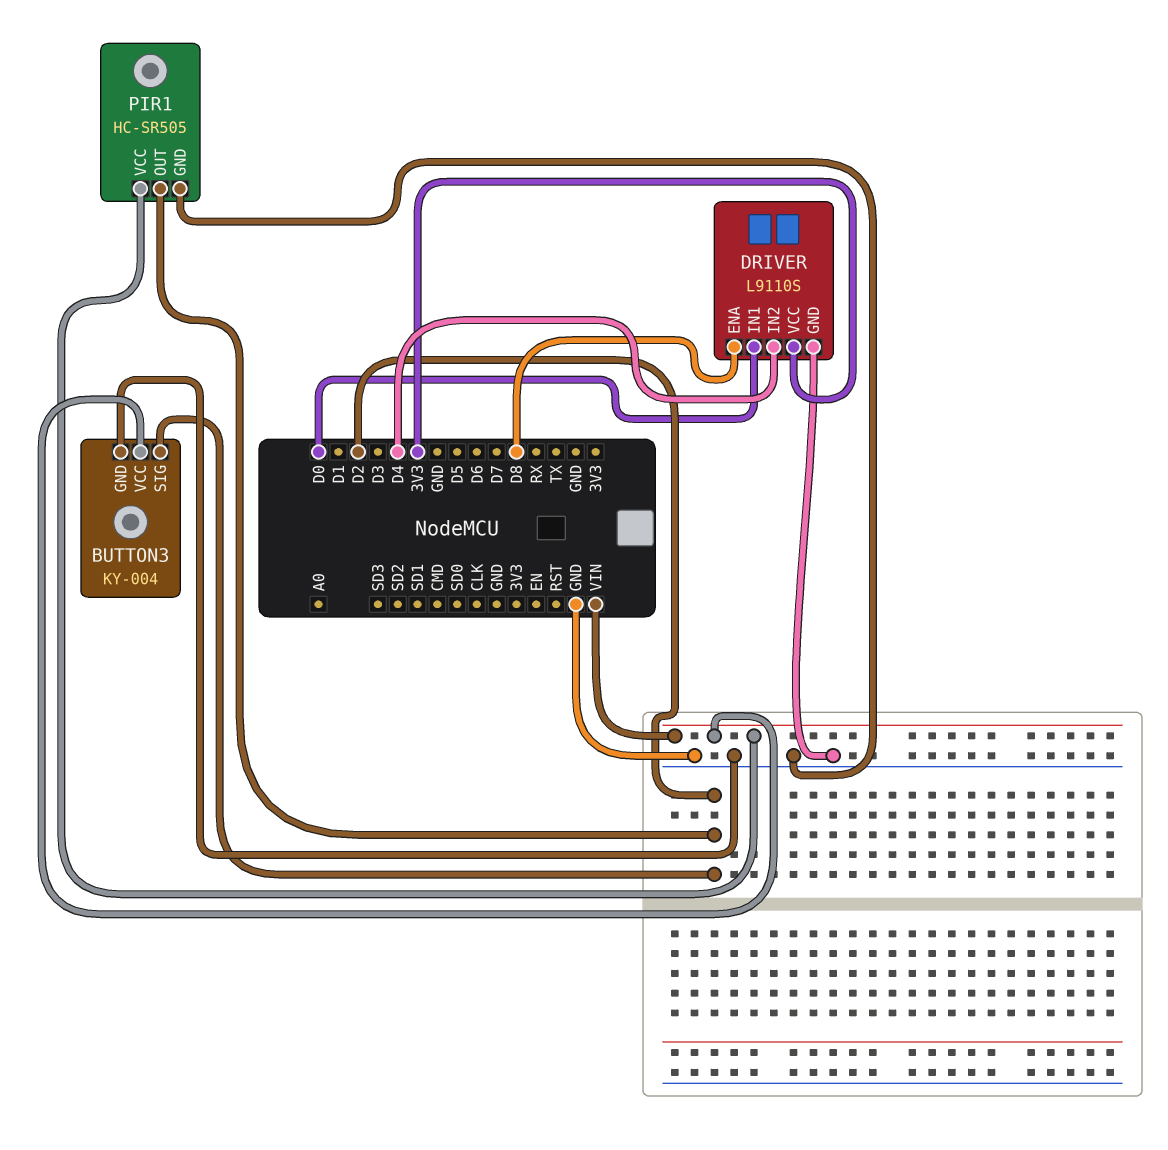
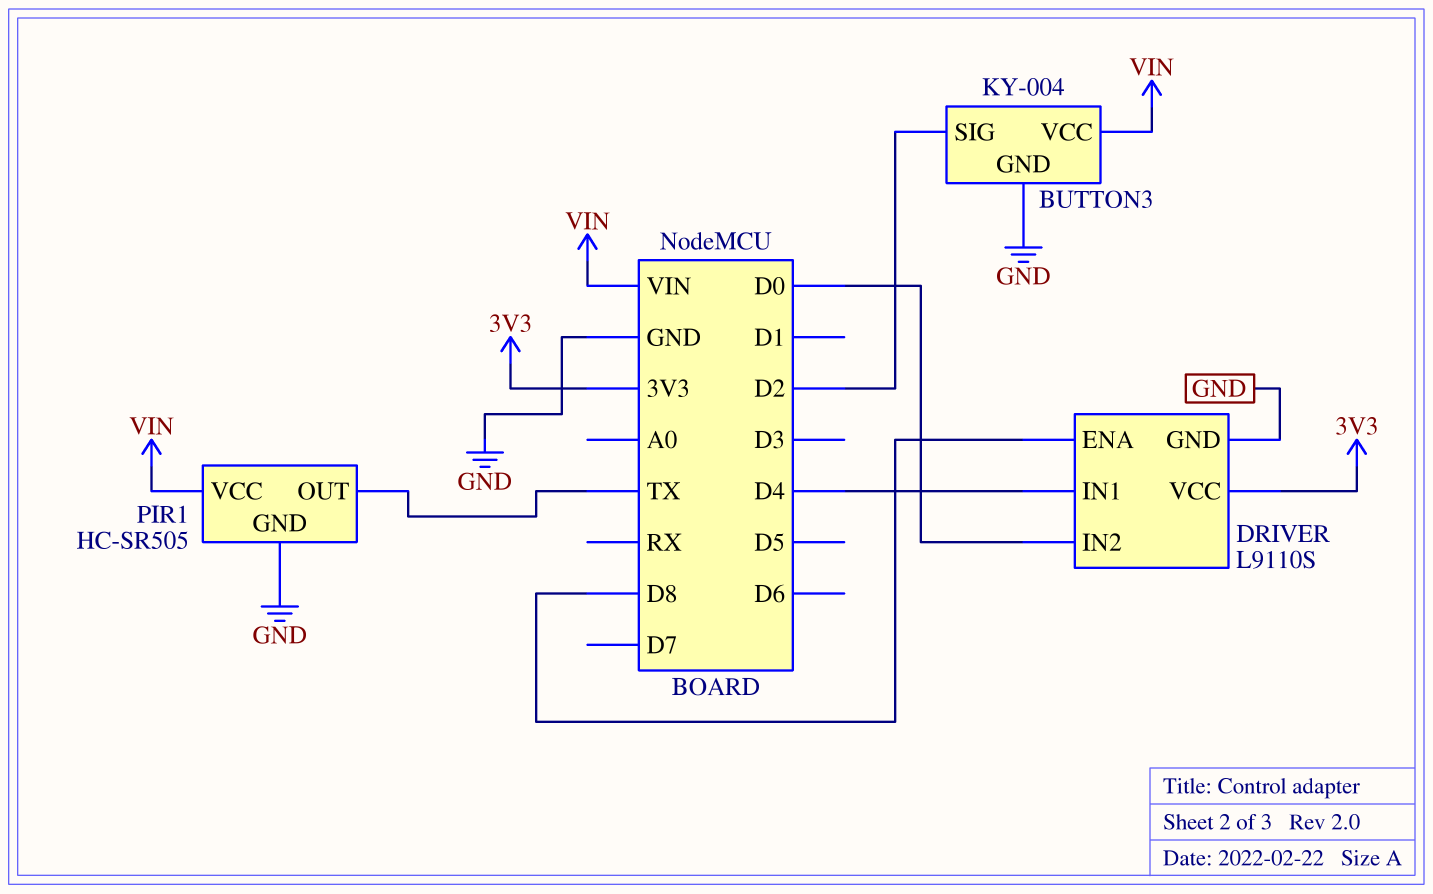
DRIVER pin IN1: D0 -> D4
DRIVER pin IN2: D4 -> D0
PIR1 pin OUT: D2 -> TX

